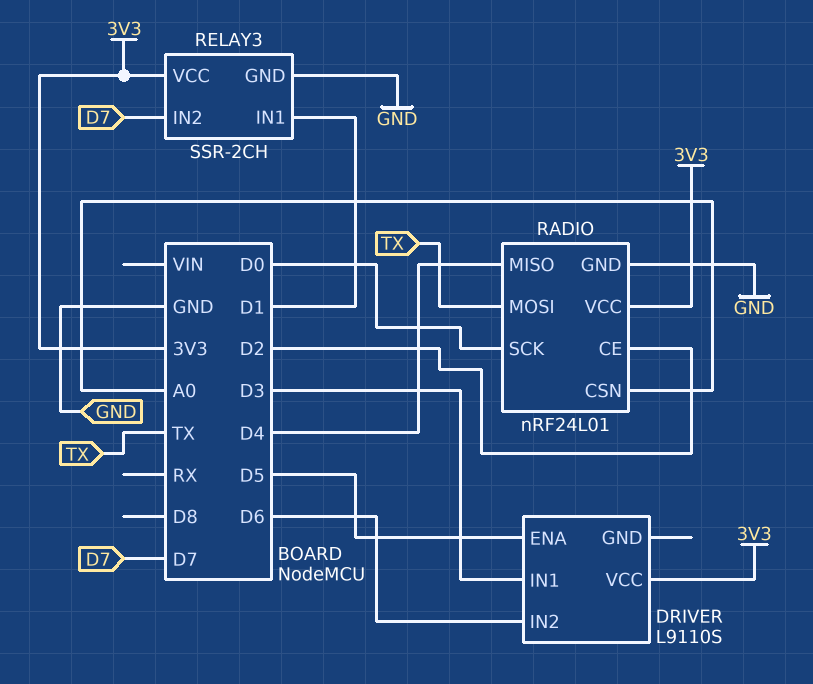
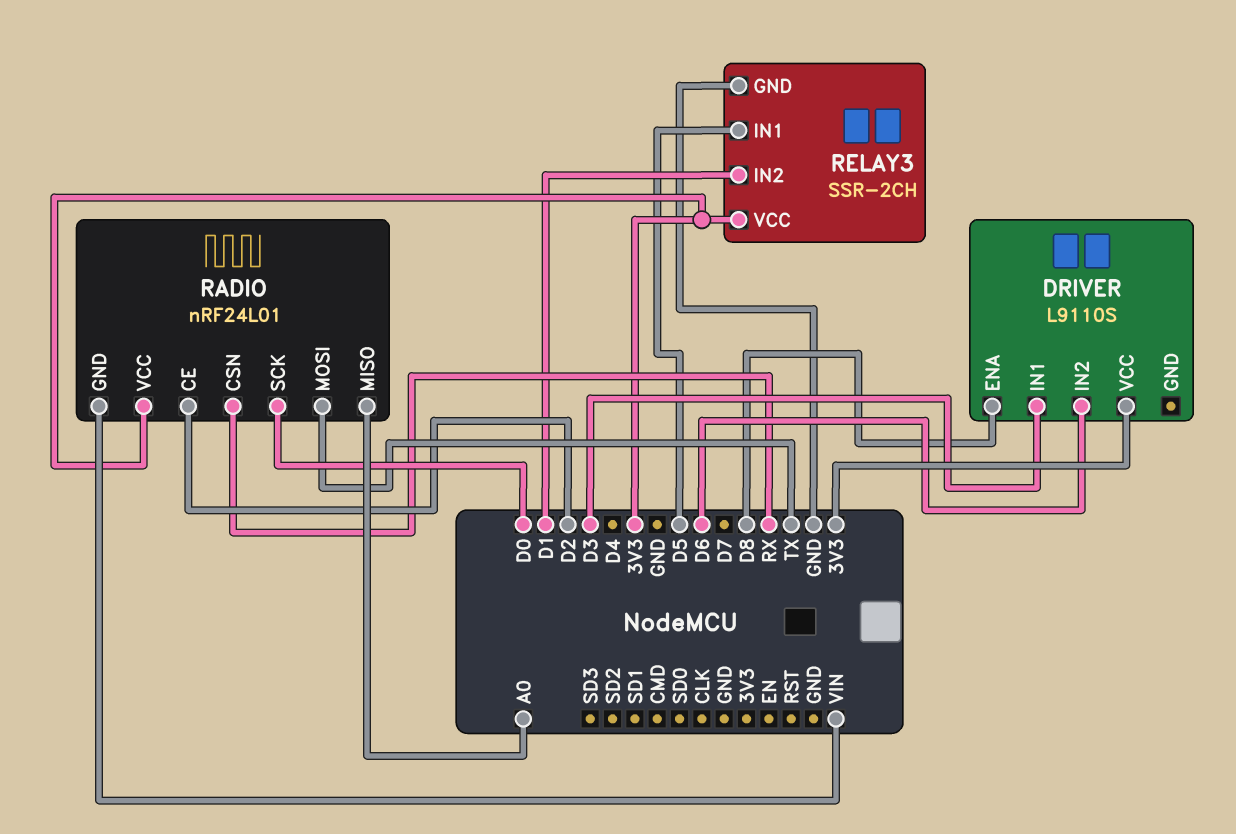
DRIVER pin ENA: D5 -> D8
RADIO pin CSN: A0 -> RX
RADIO pin GND: GND -> VIN
RADIO pin MISO: D4 -> A0
RELAY3 pin IN1: D1 -> D5
RELAY3 pin IN2: D7 -> D1

